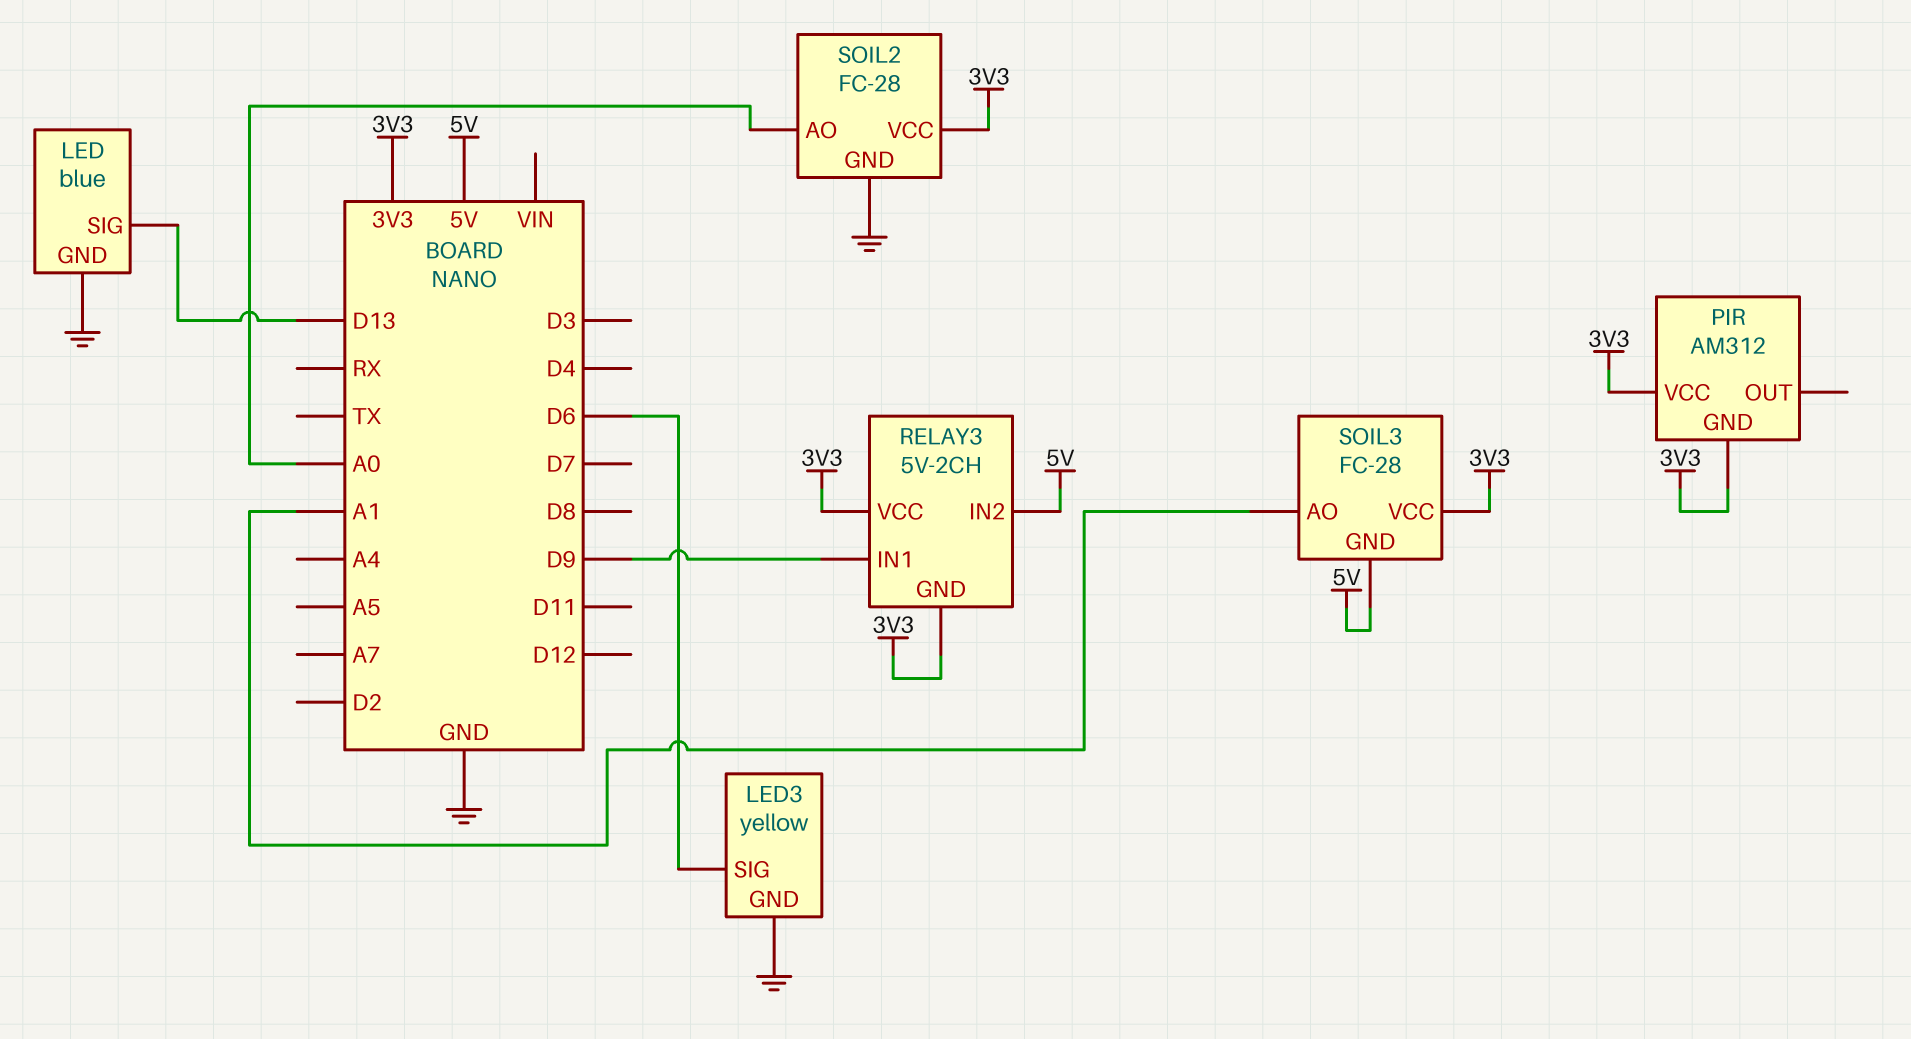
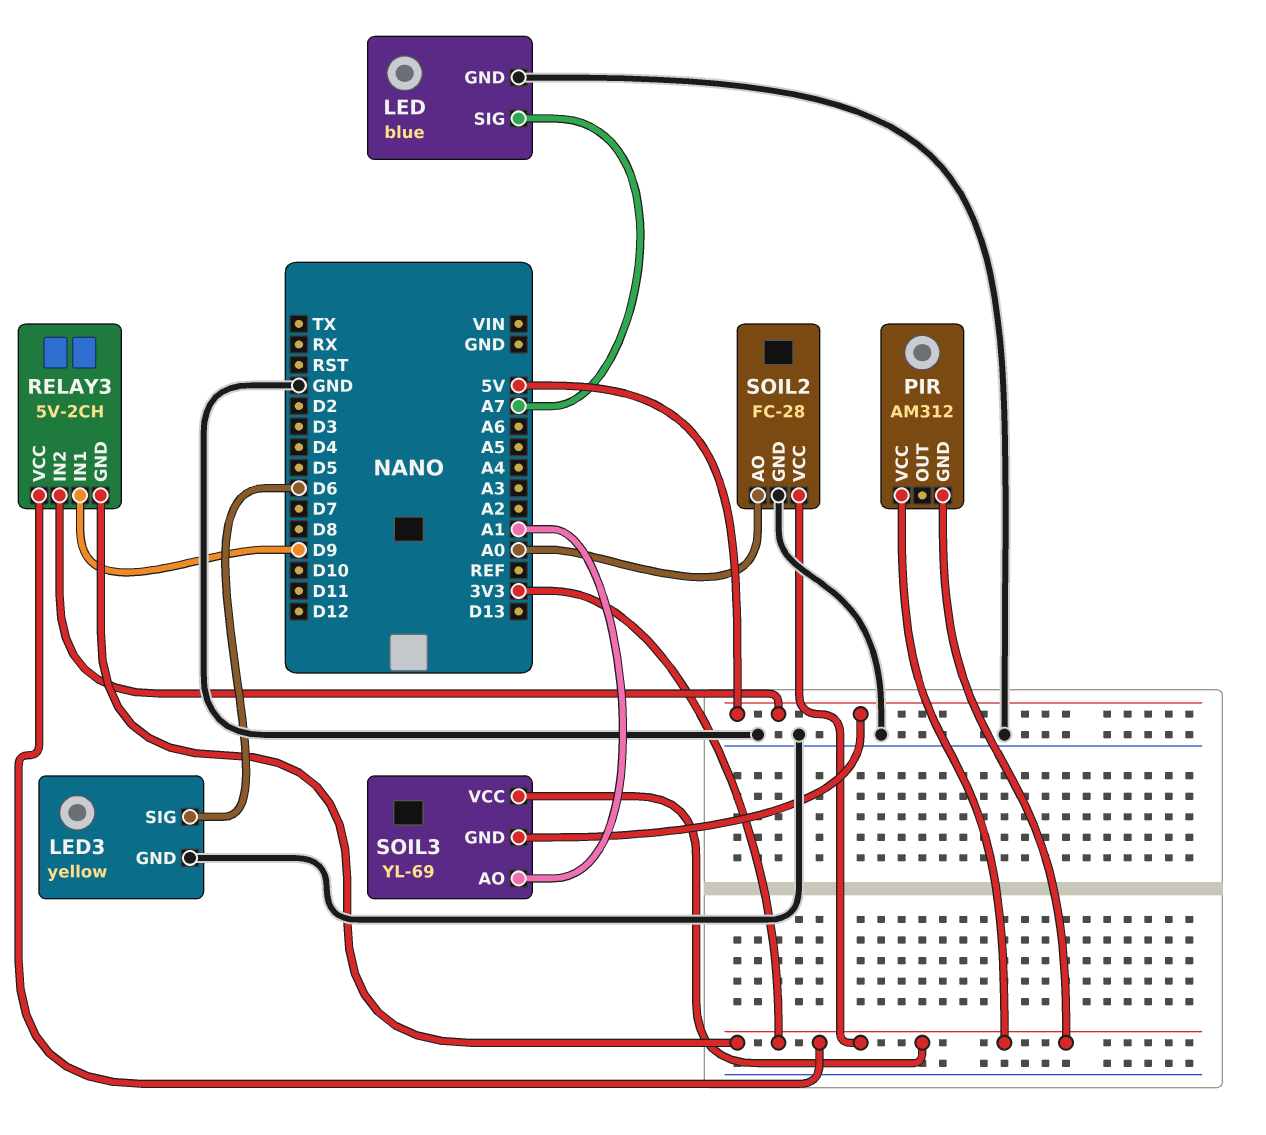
LED pin SIG: D13 -> A7
SOIL3: FC-28 -> YL-69

